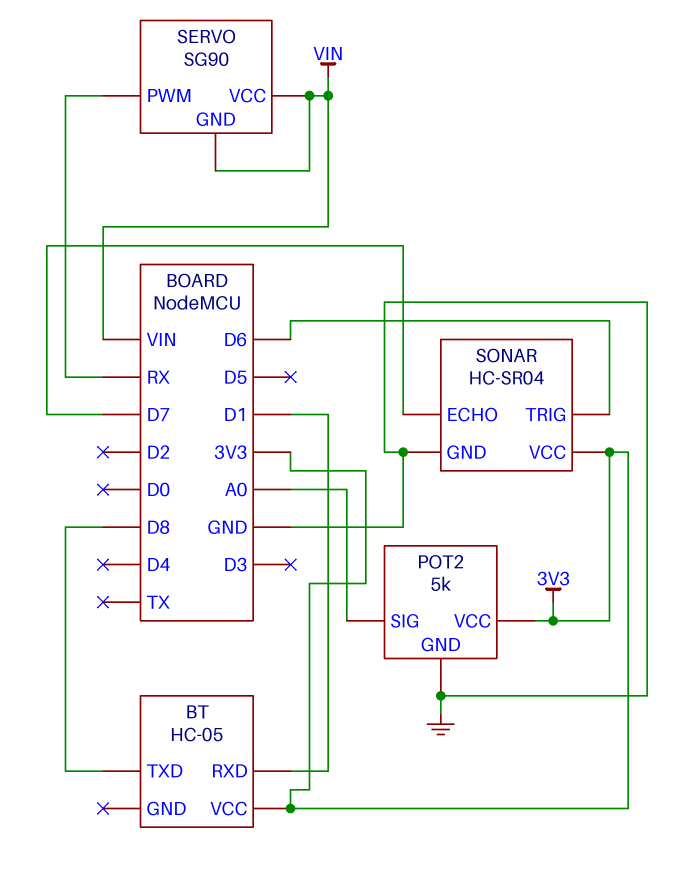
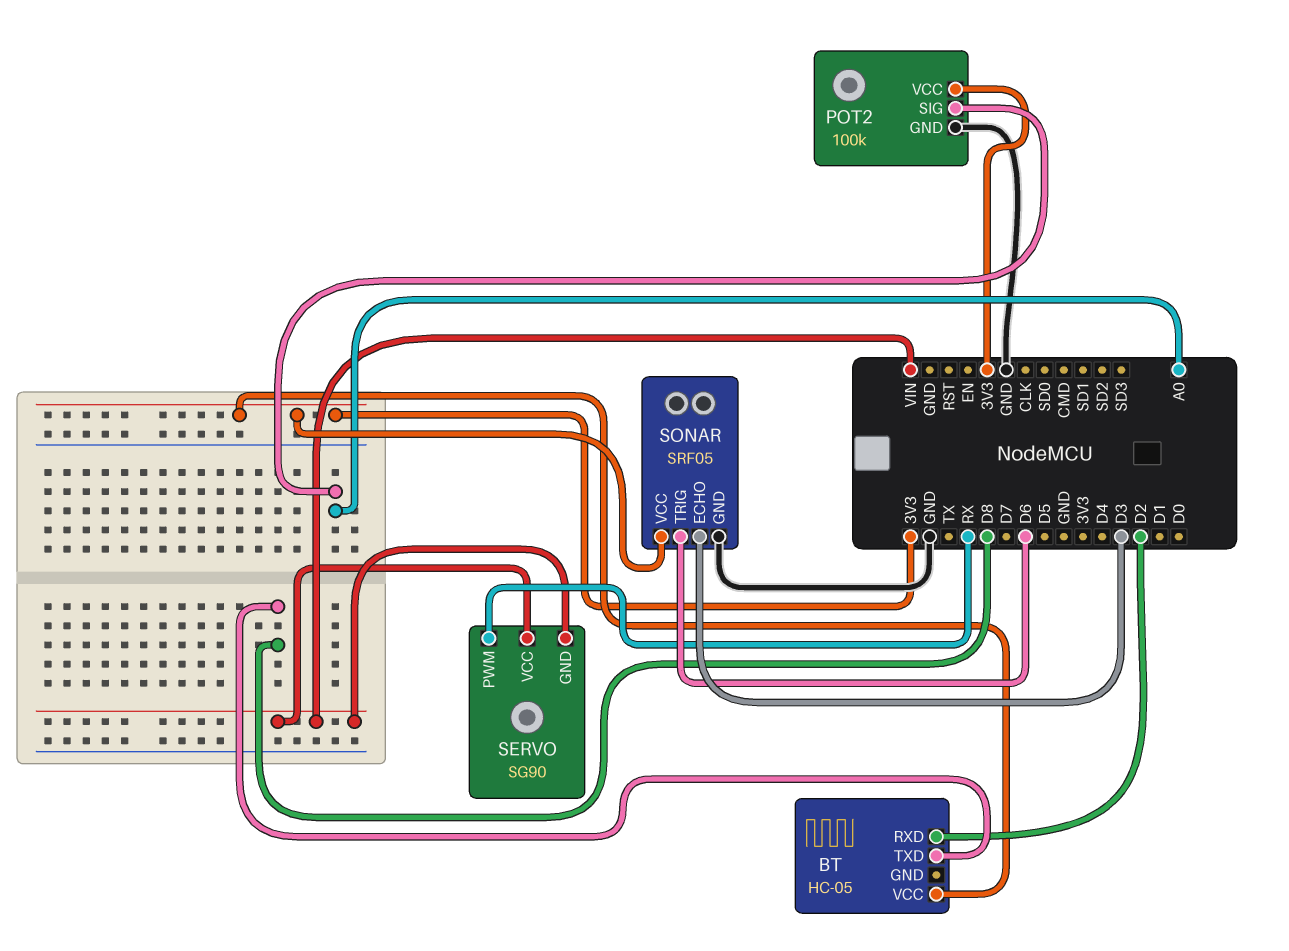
BT pin RXD: D1 -> D2
POT2: 5k -> 100k
SONAR: HC-SR04 -> SRF05
SONAR pin ECHO: D7 -> D3

